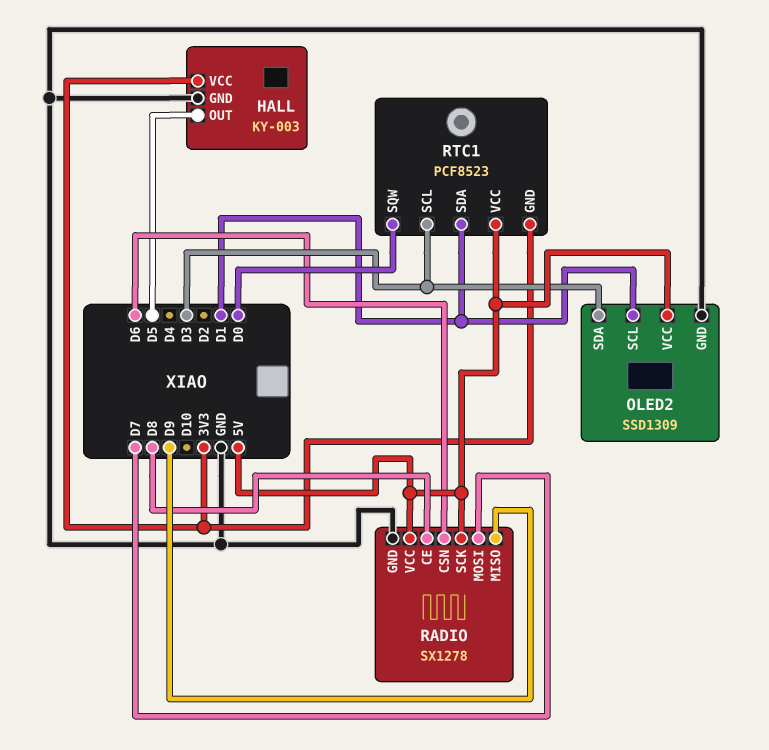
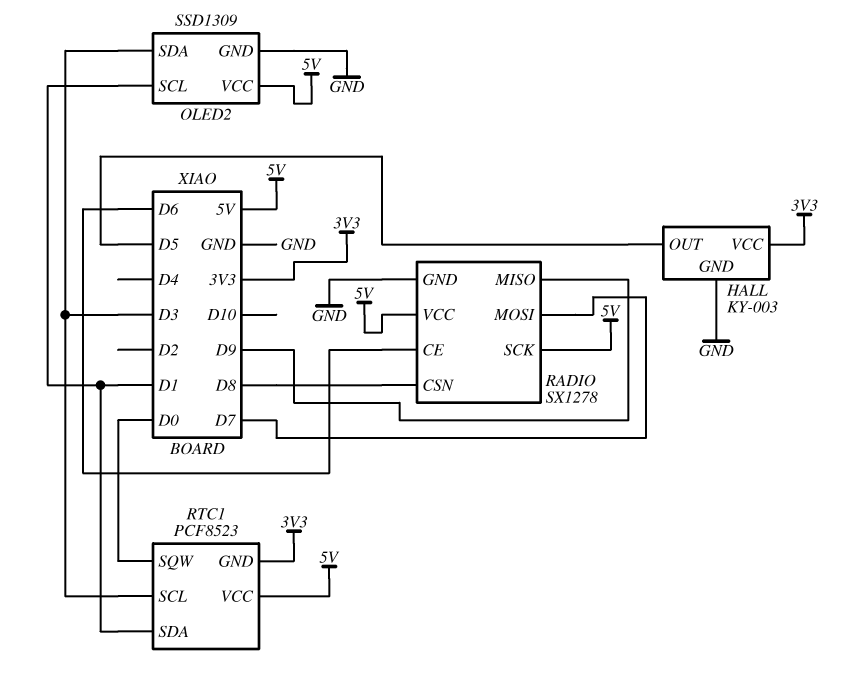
RADIO pin CE: D8 -> D6
RADIO pin CSN: D6 -> D8

